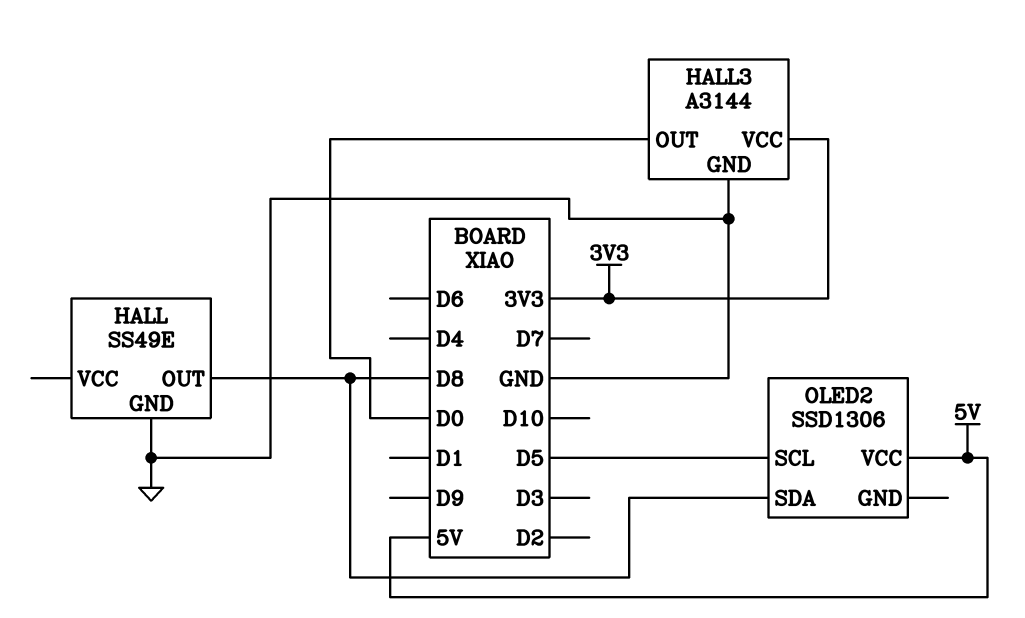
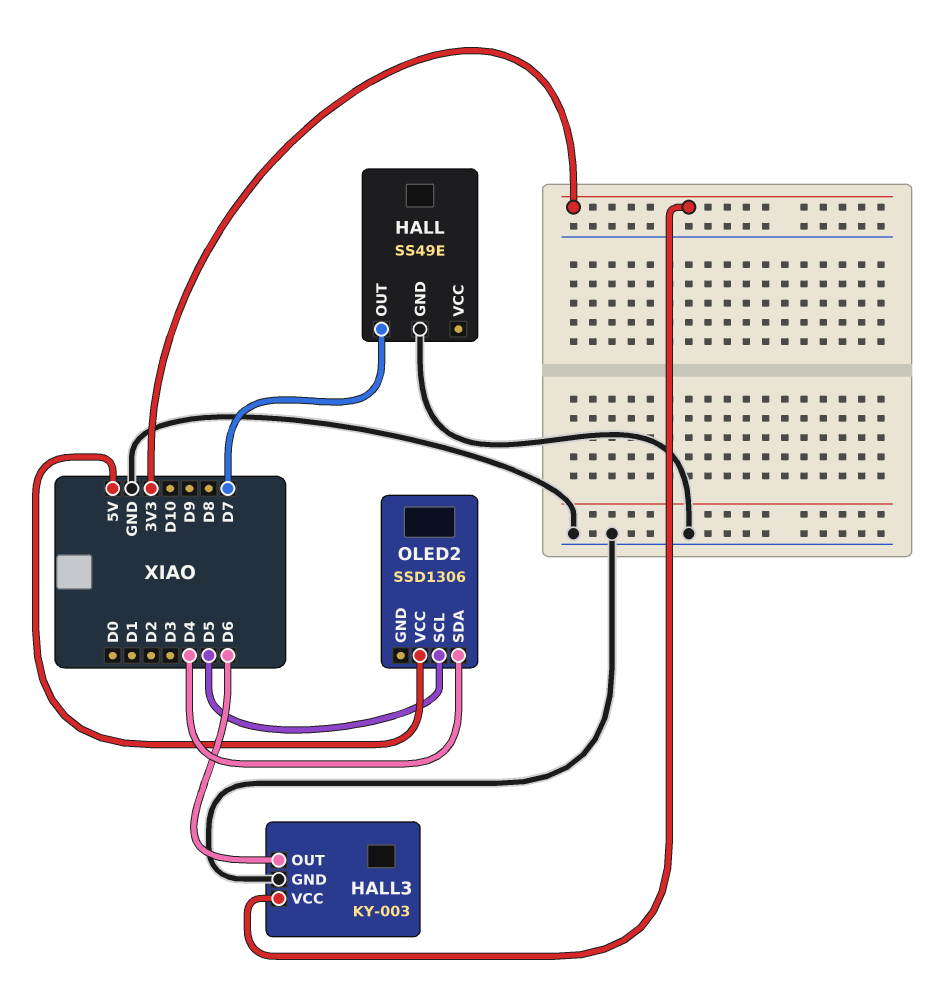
HALL pin OUT: D8 -> D7
HALL3: A3144 -> KY-003
HALL3 pin OUT: D0 -> D6
OLED2 pin SDA: D8 -> D4

